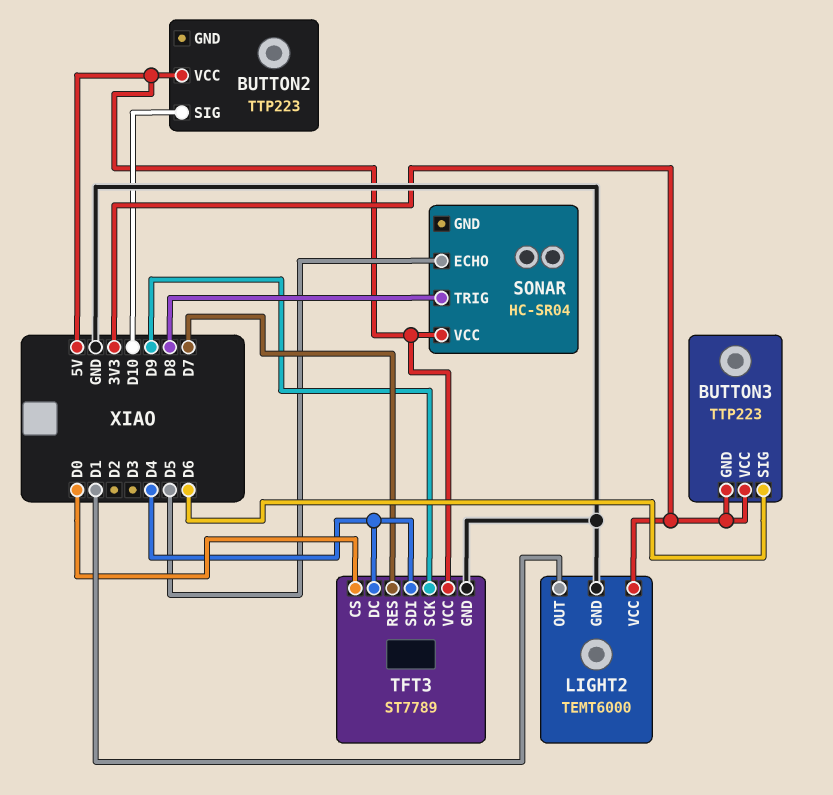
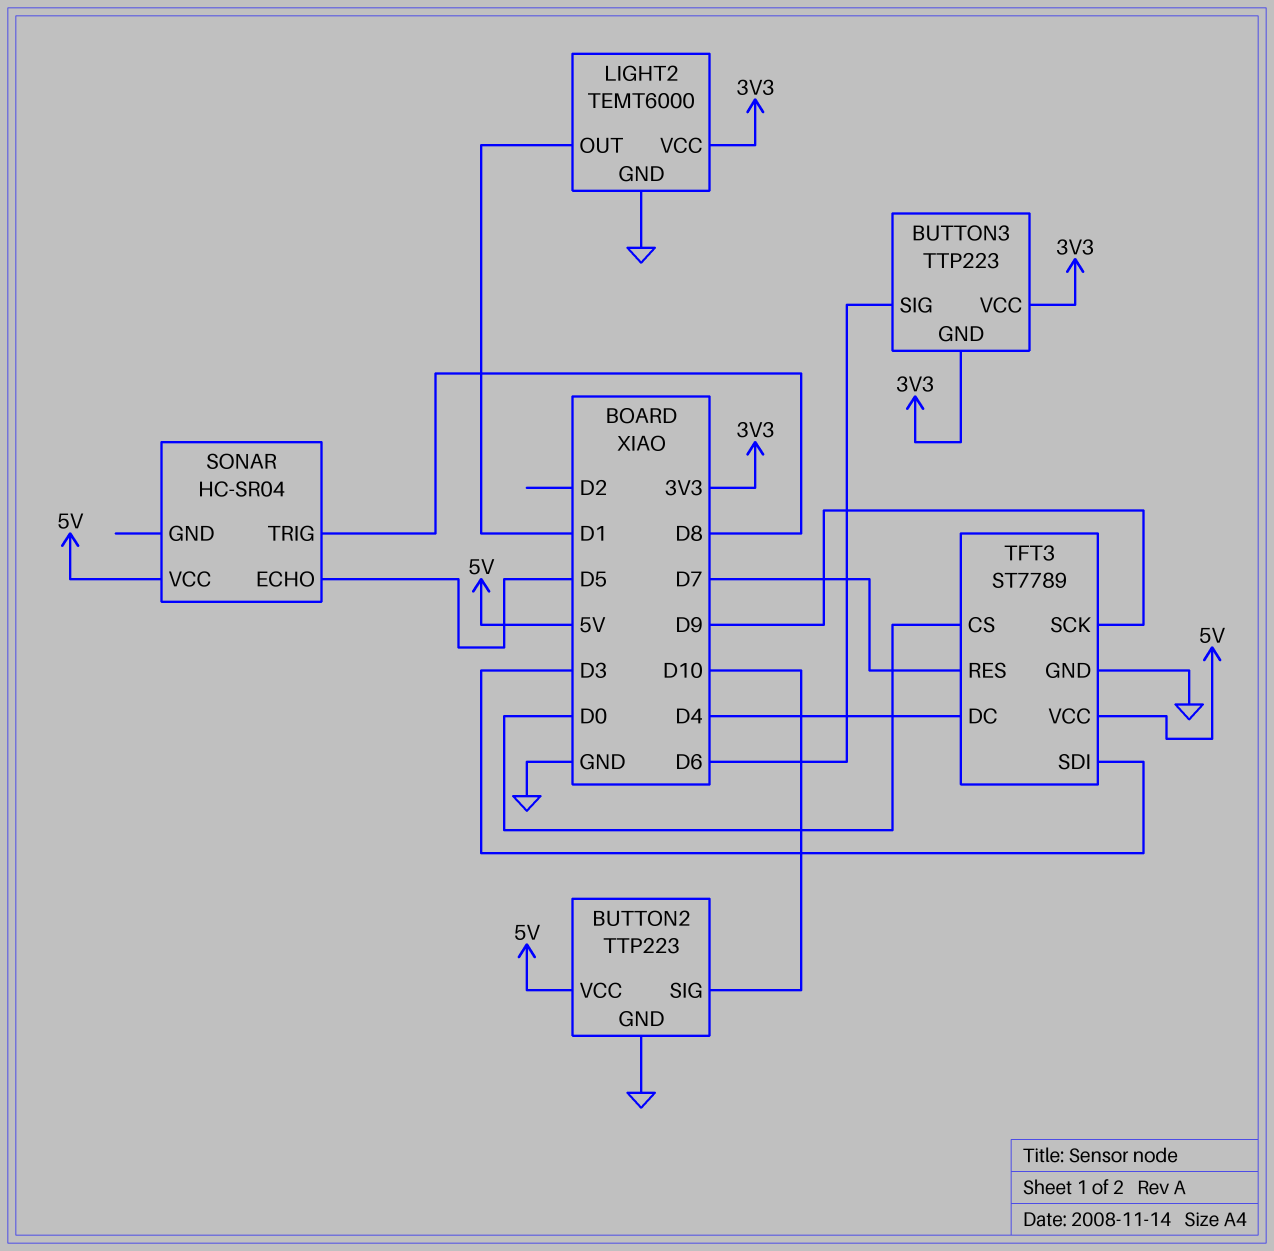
BUTTON2 pin GND: none -> GND
TFT3 pin SDI: D4 -> D3

